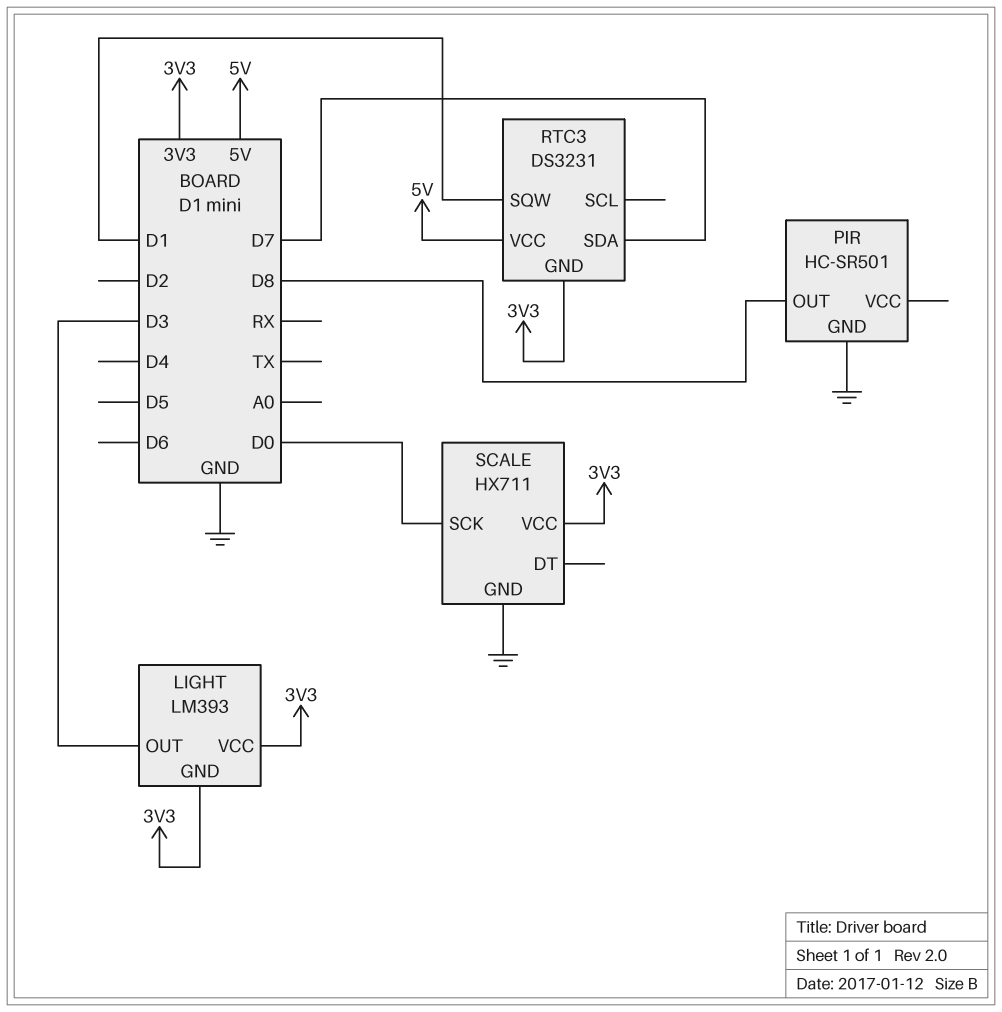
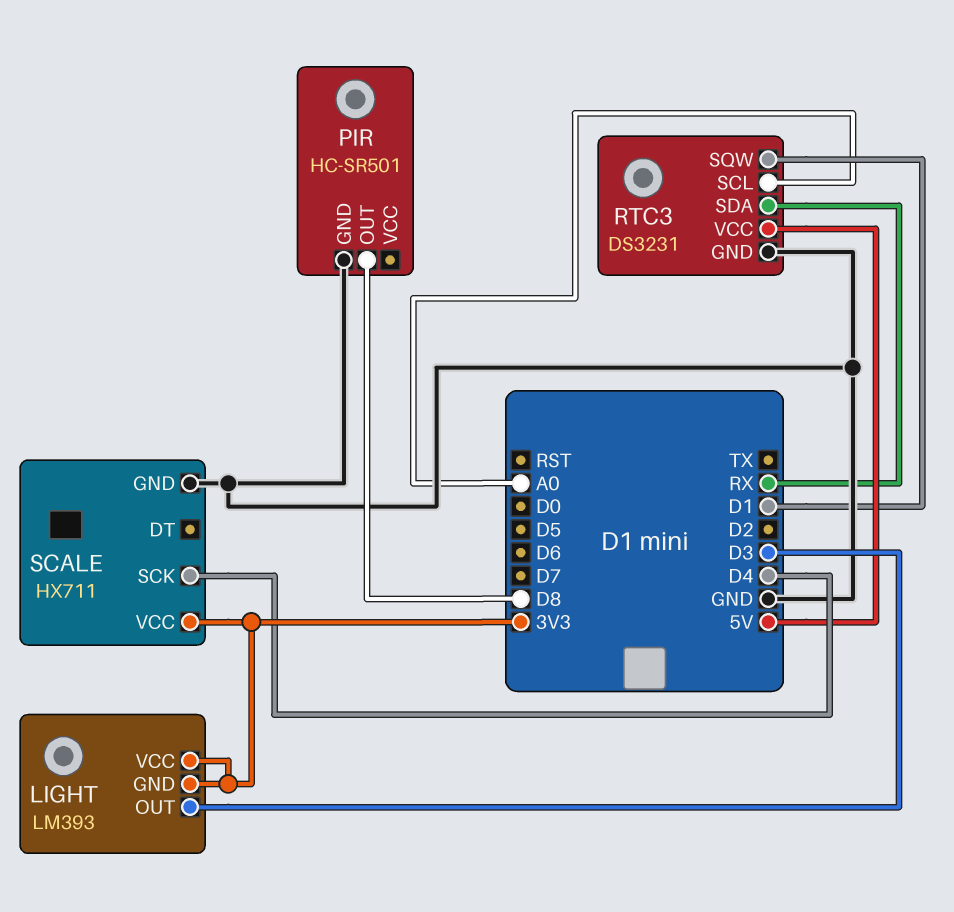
RTC3 pin GND: 3V3 -> GND
RTC3 pin SCL: none -> A0
RTC3 pin SDA: D7 -> RX
SCALE pin SCK: D0 -> D4

